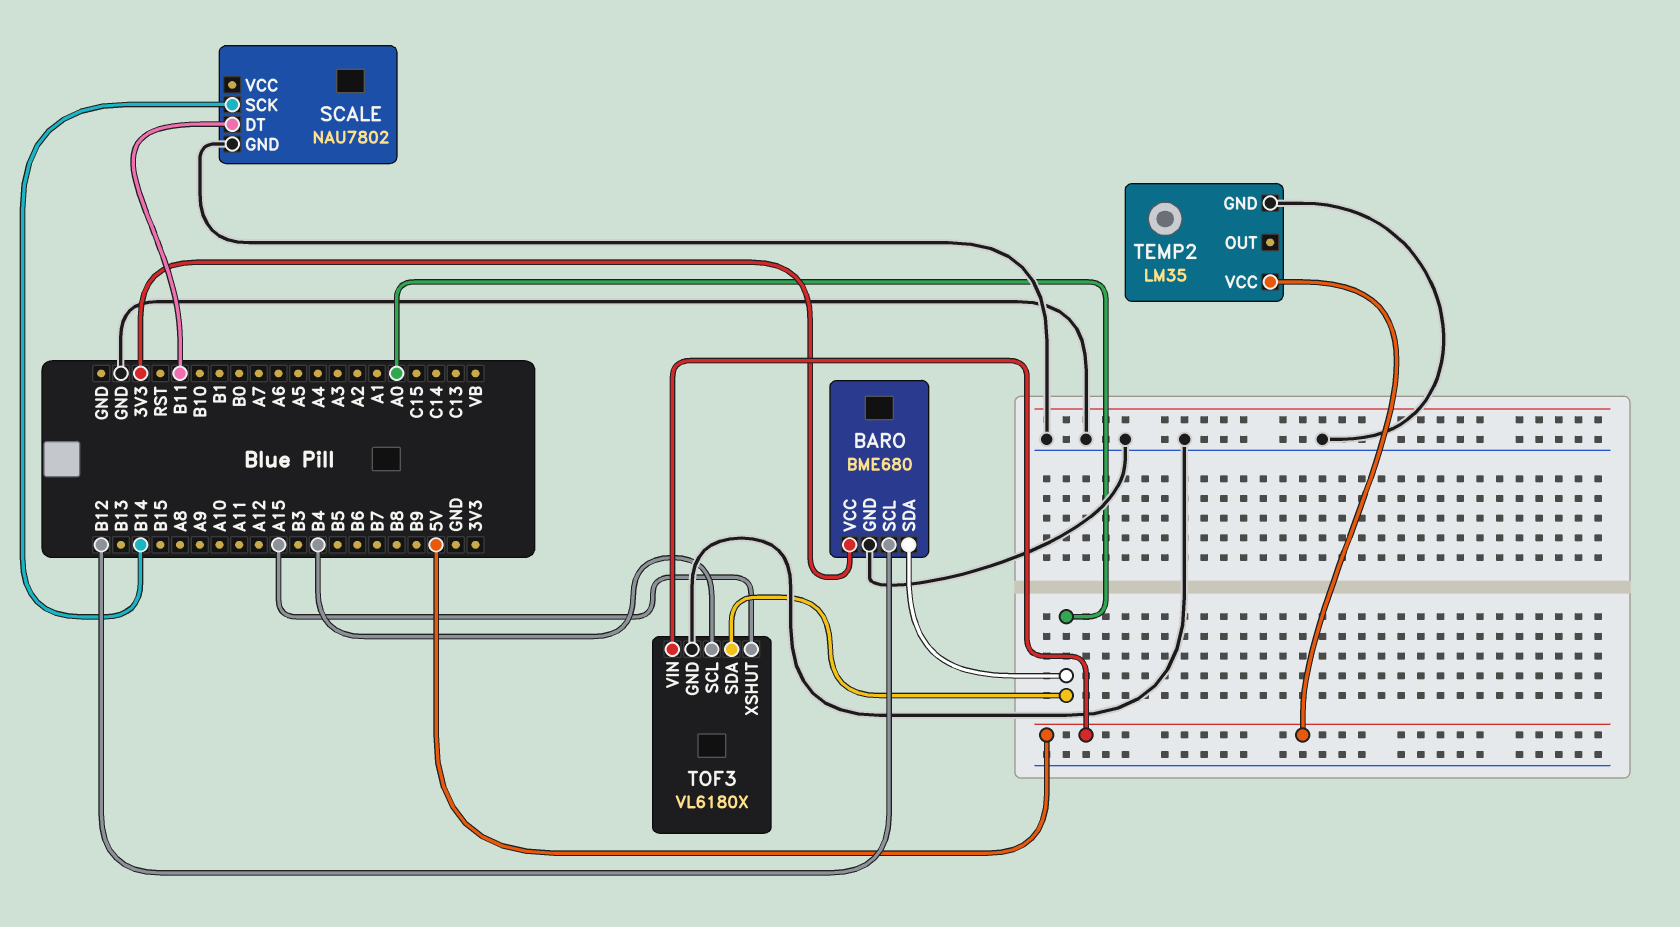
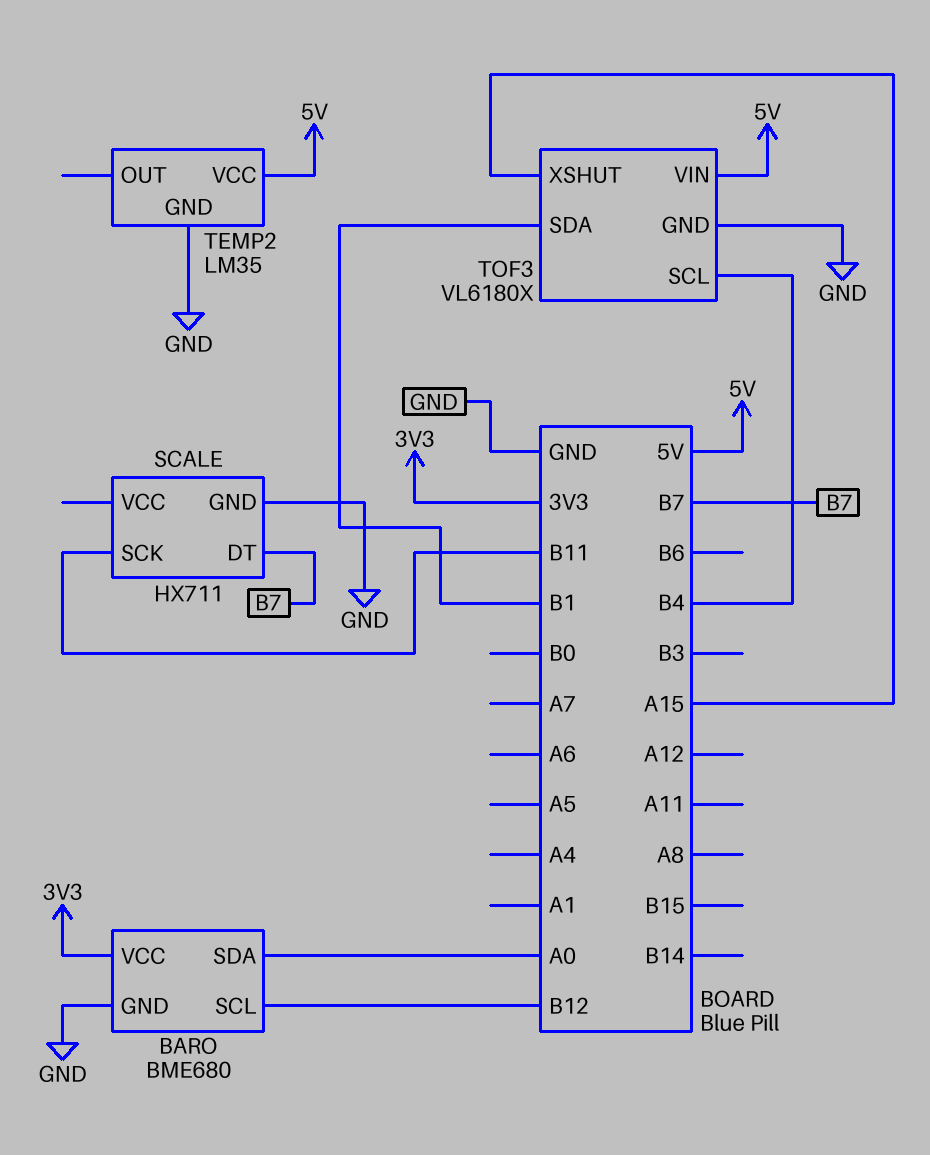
SCALE: NAU7802 -> HX711
SCALE pin DT: B11 -> B7
SCALE pin SCK: B14 -> B11
TOF3 pin SDA: A0 -> B1

